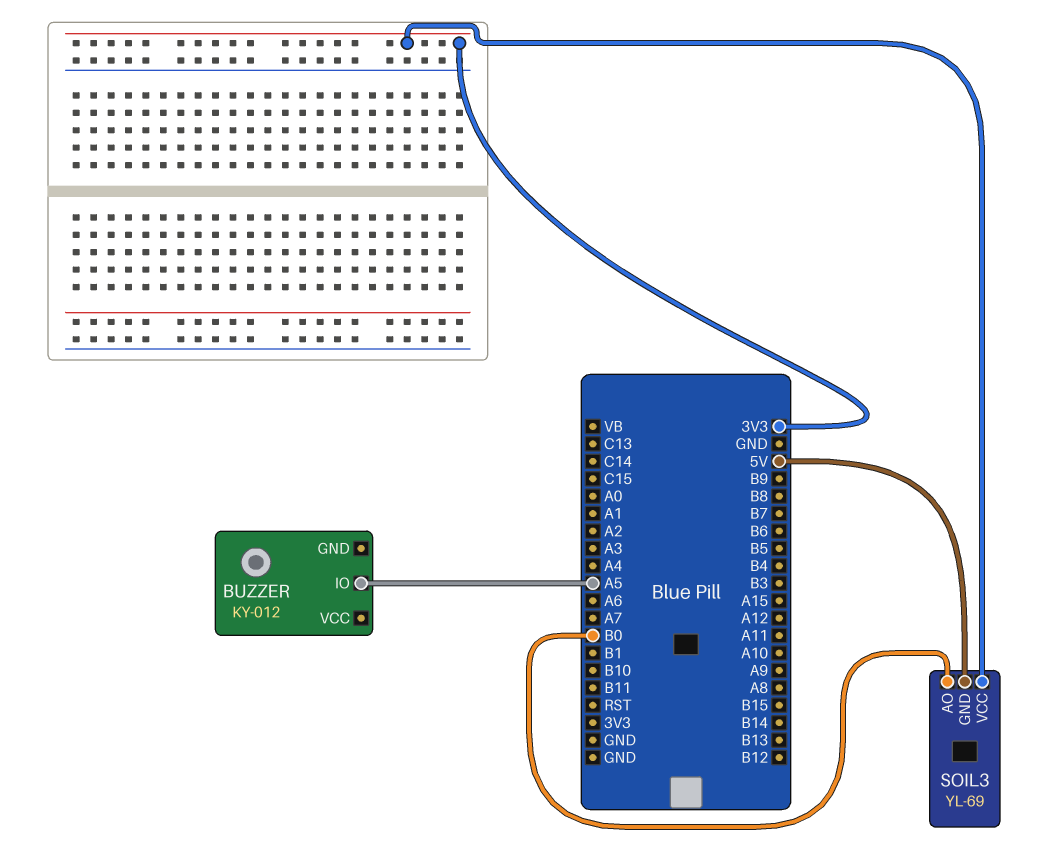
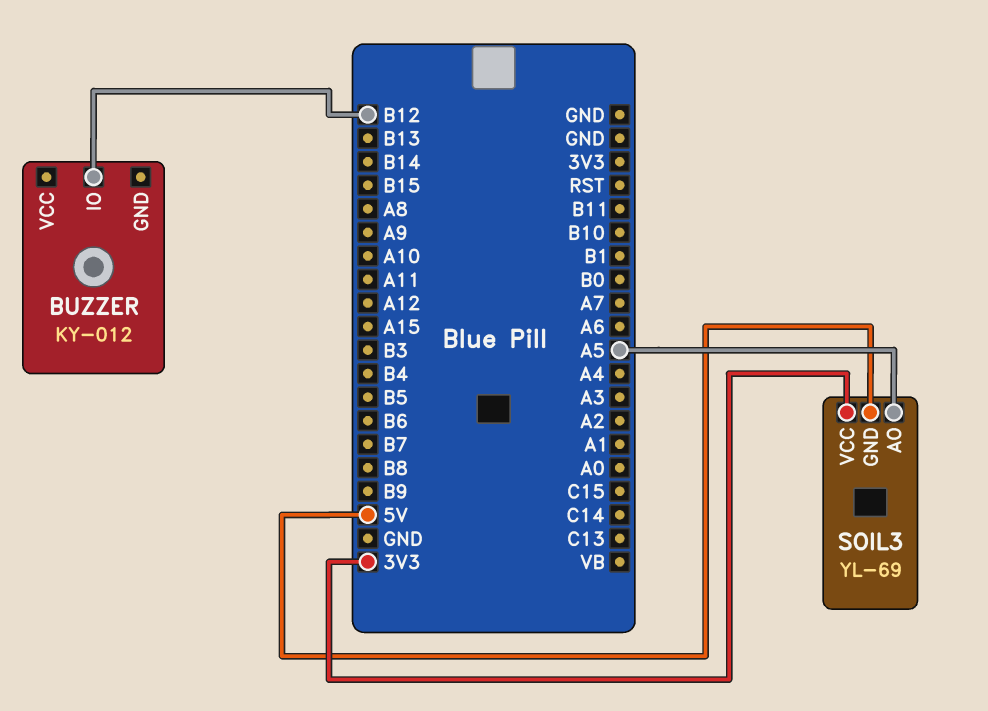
BUZZER pin IO: A5 -> B12
SOIL3 pin AO: B0 -> A5

